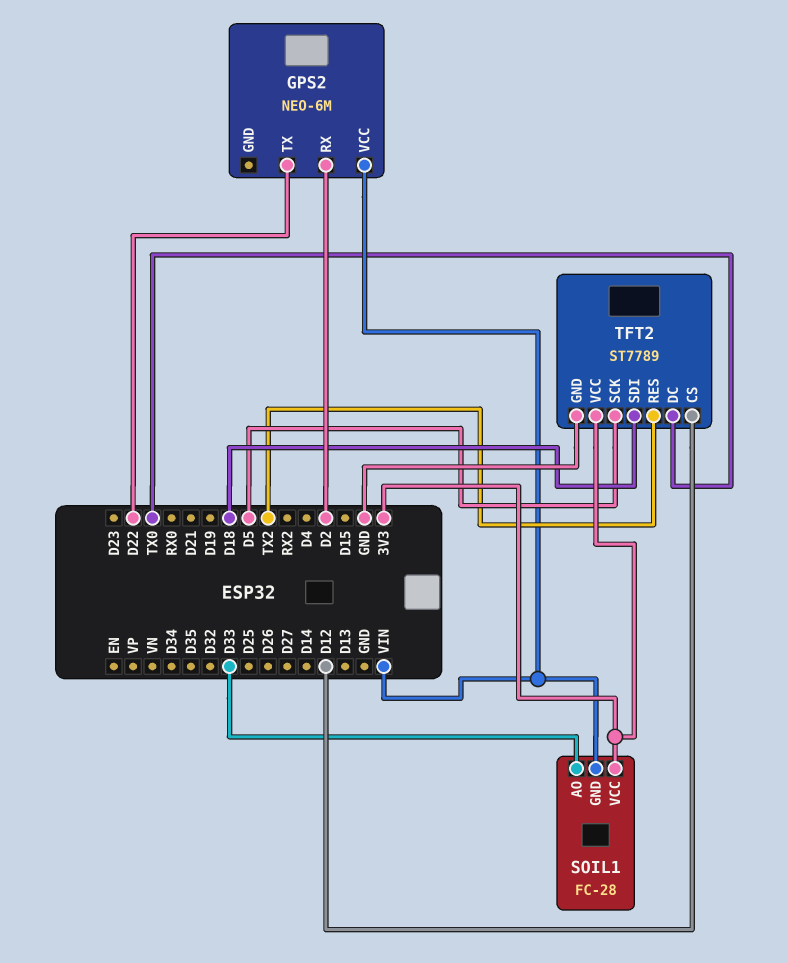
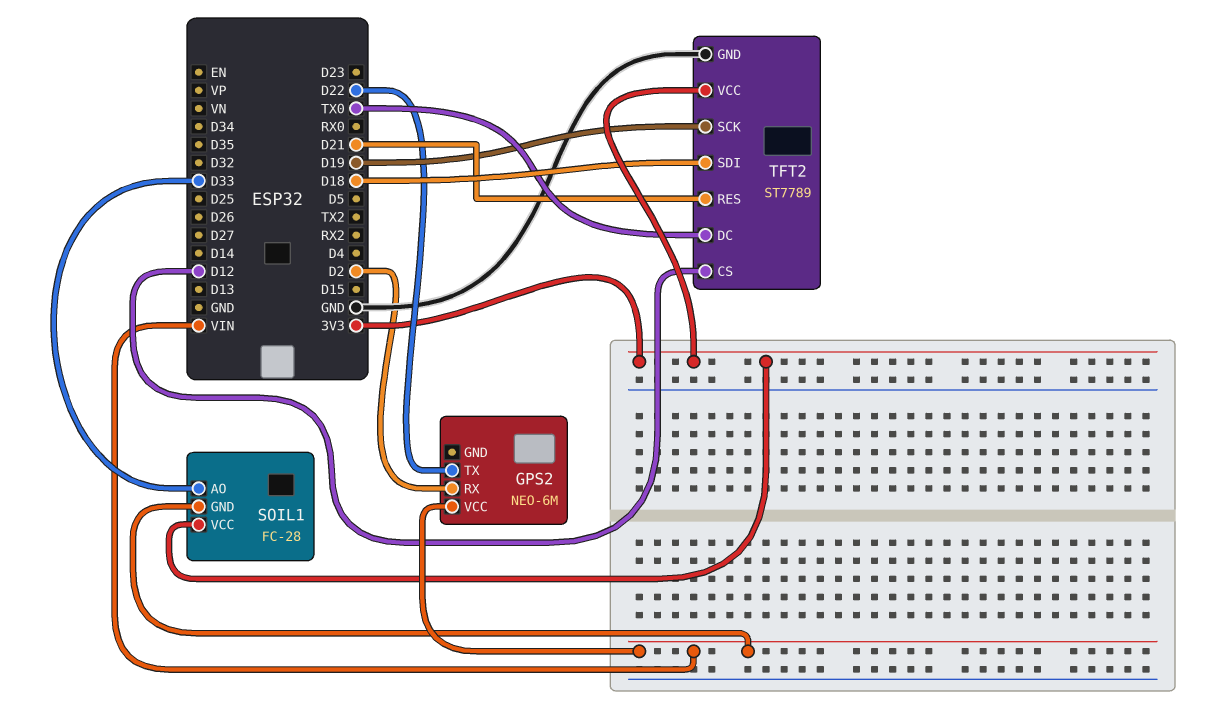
TFT2 pin RES: TX2 -> D21
TFT2 pin SCK: D5 -> D19

